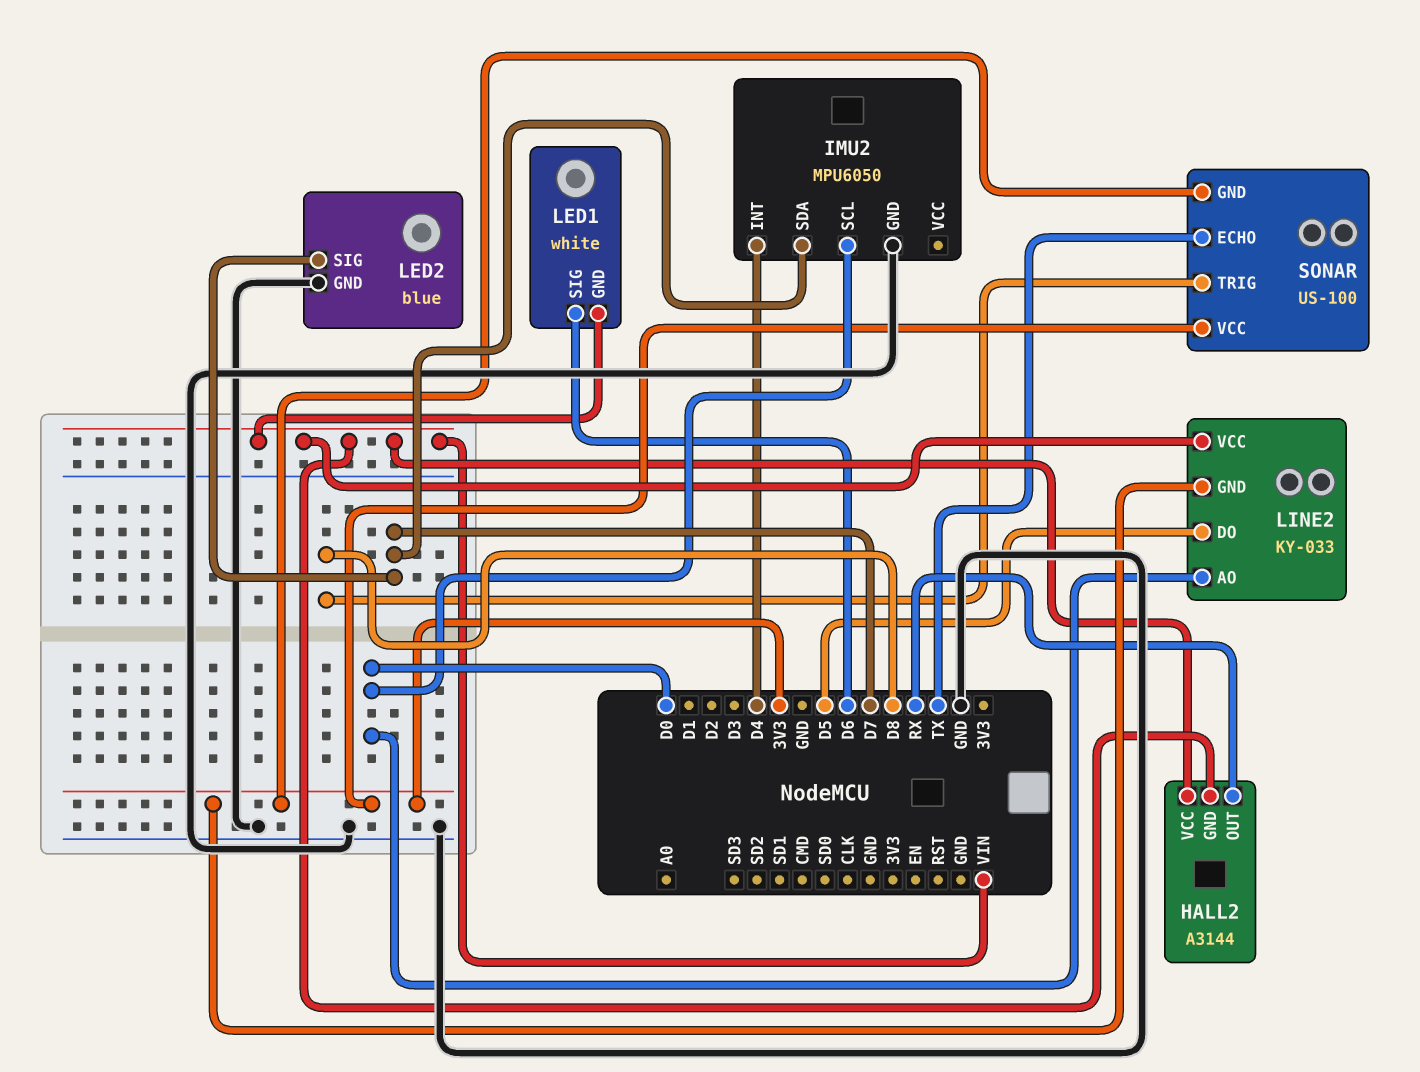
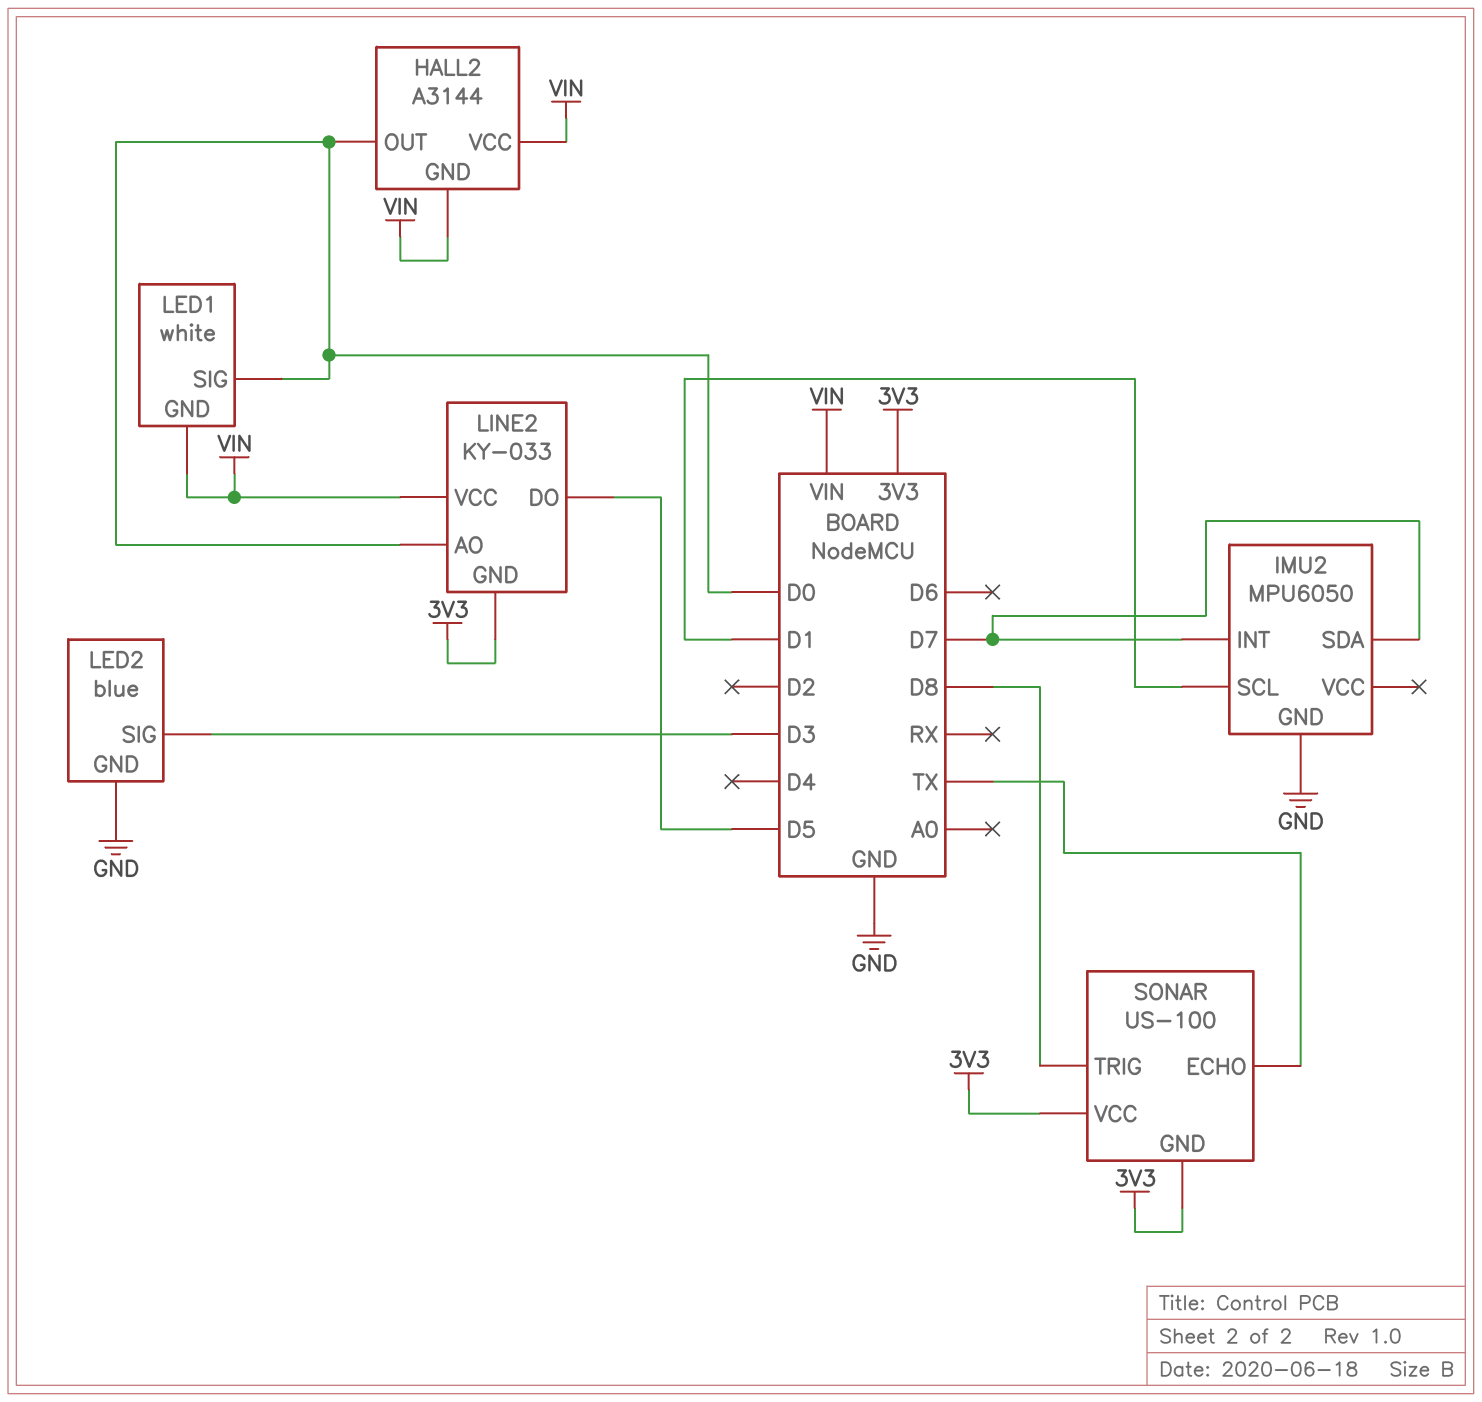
HALL2 pin OUT: RX -> D0
IMU2 pin INT: D4 -> D7
IMU2 pin SCL: D0 -> D1
LED1 pin SIG: D6 -> D0
LED2 pin SIG: D7 -> D3

